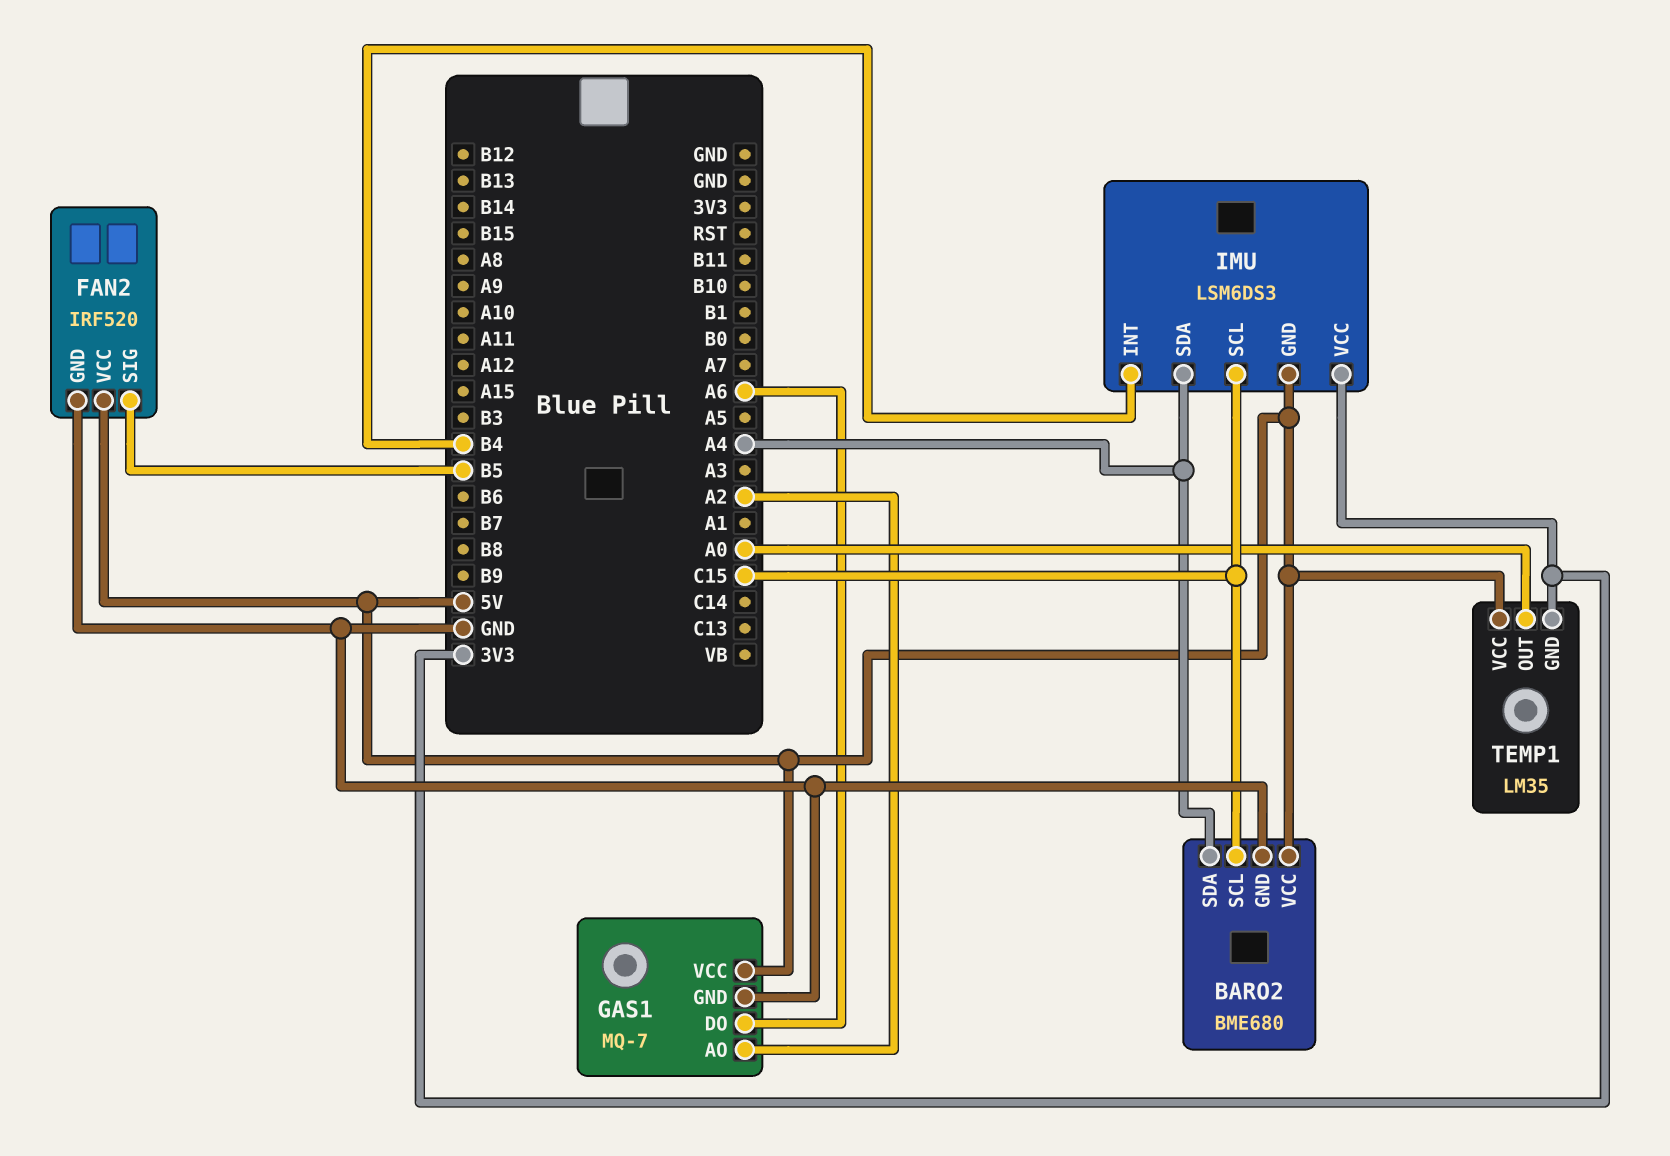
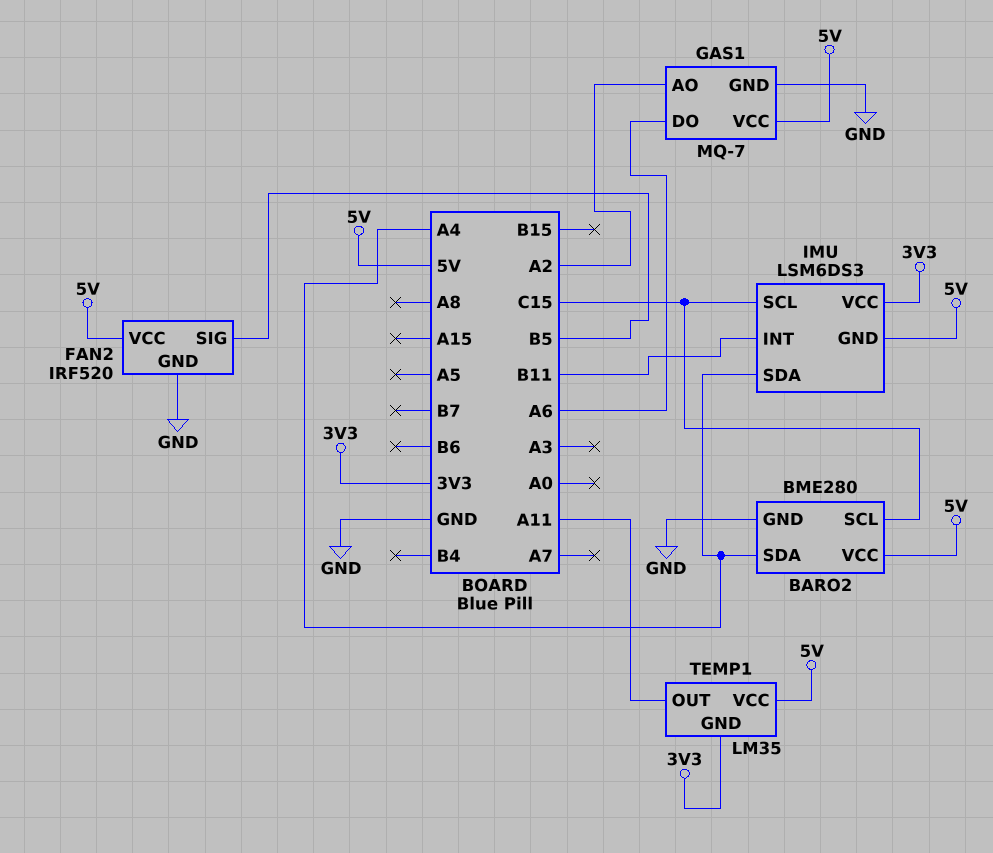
BARO2: BME680 -> BME280
IMU pin INT: B4 -> B11
TEMP1 pin OUT: A0 -> A11

